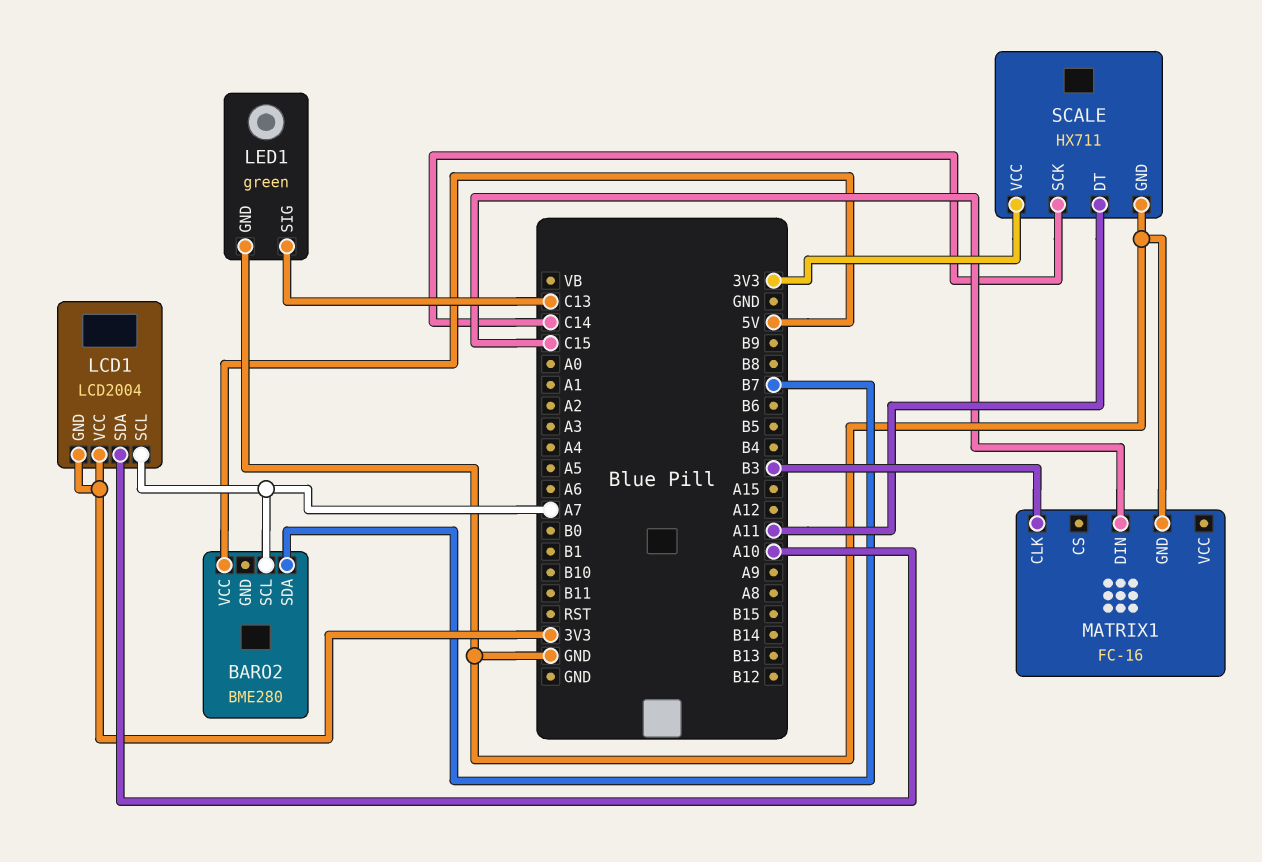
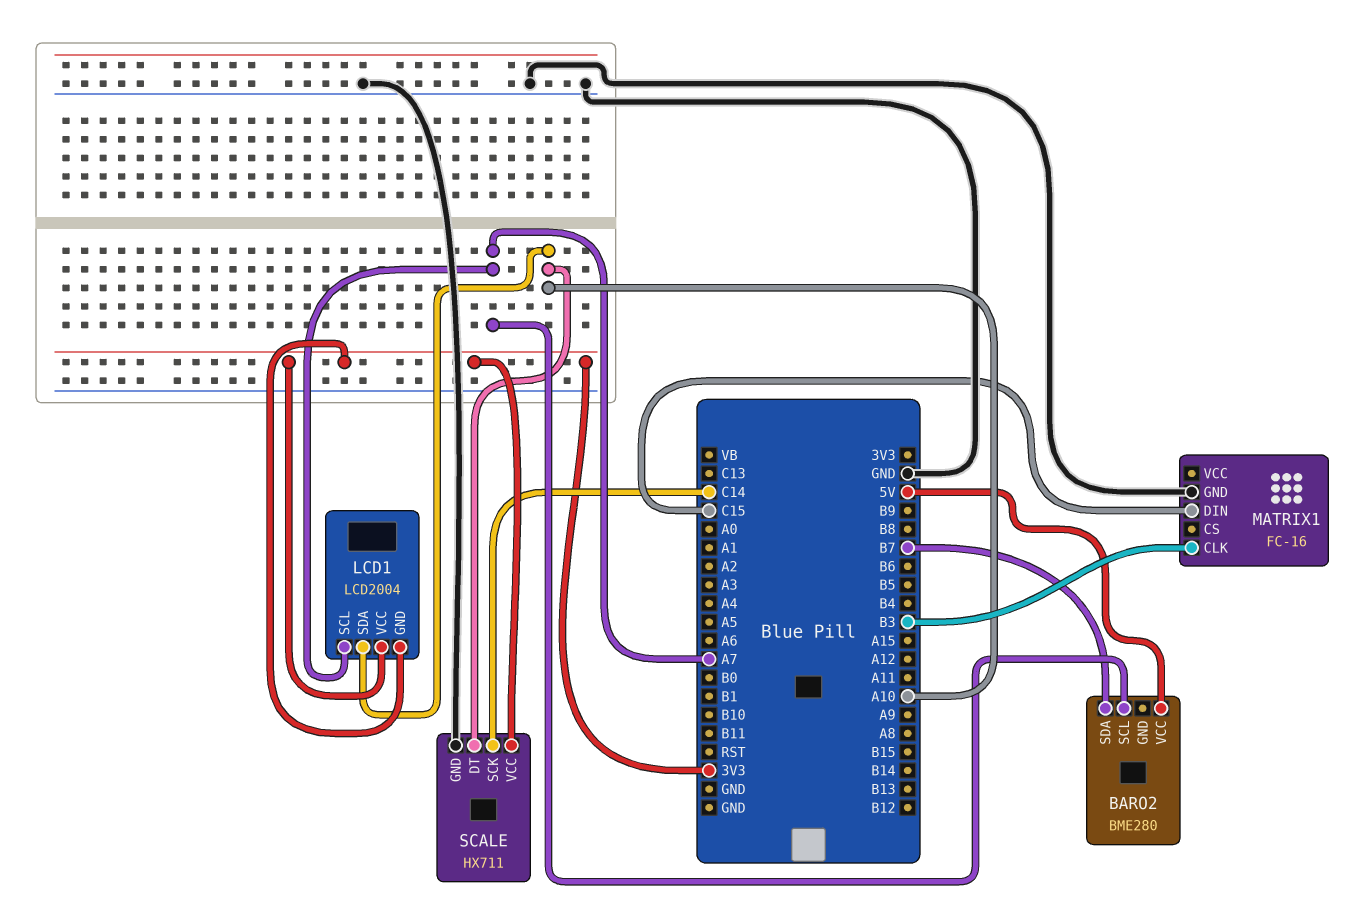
LED1: green -> none
LED1 pin GND: GND -> none
LED1 pin SIG: C13 -> none
SCALE pin DT: A11 -> A10

